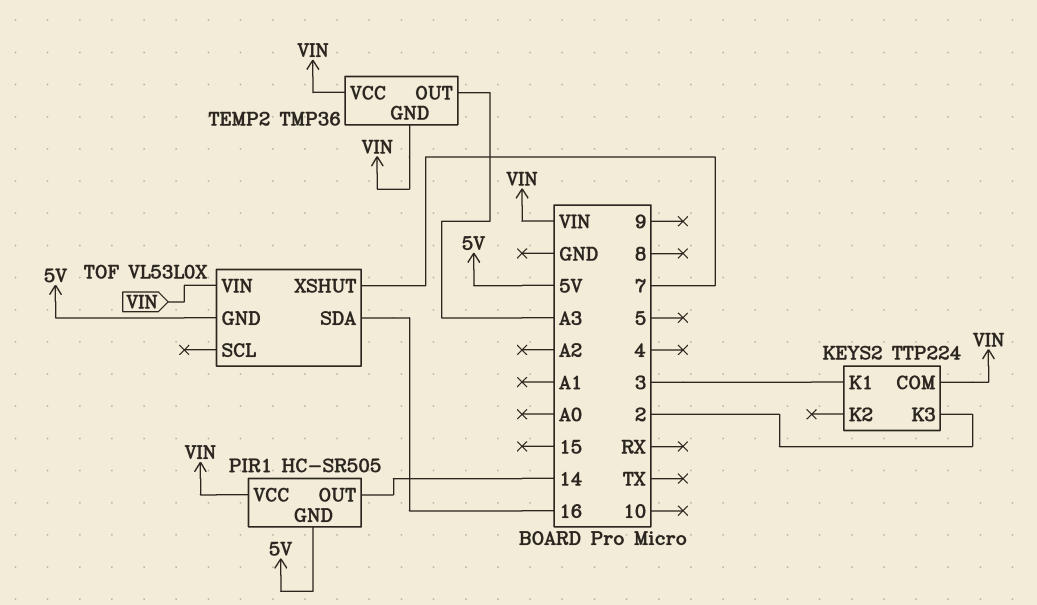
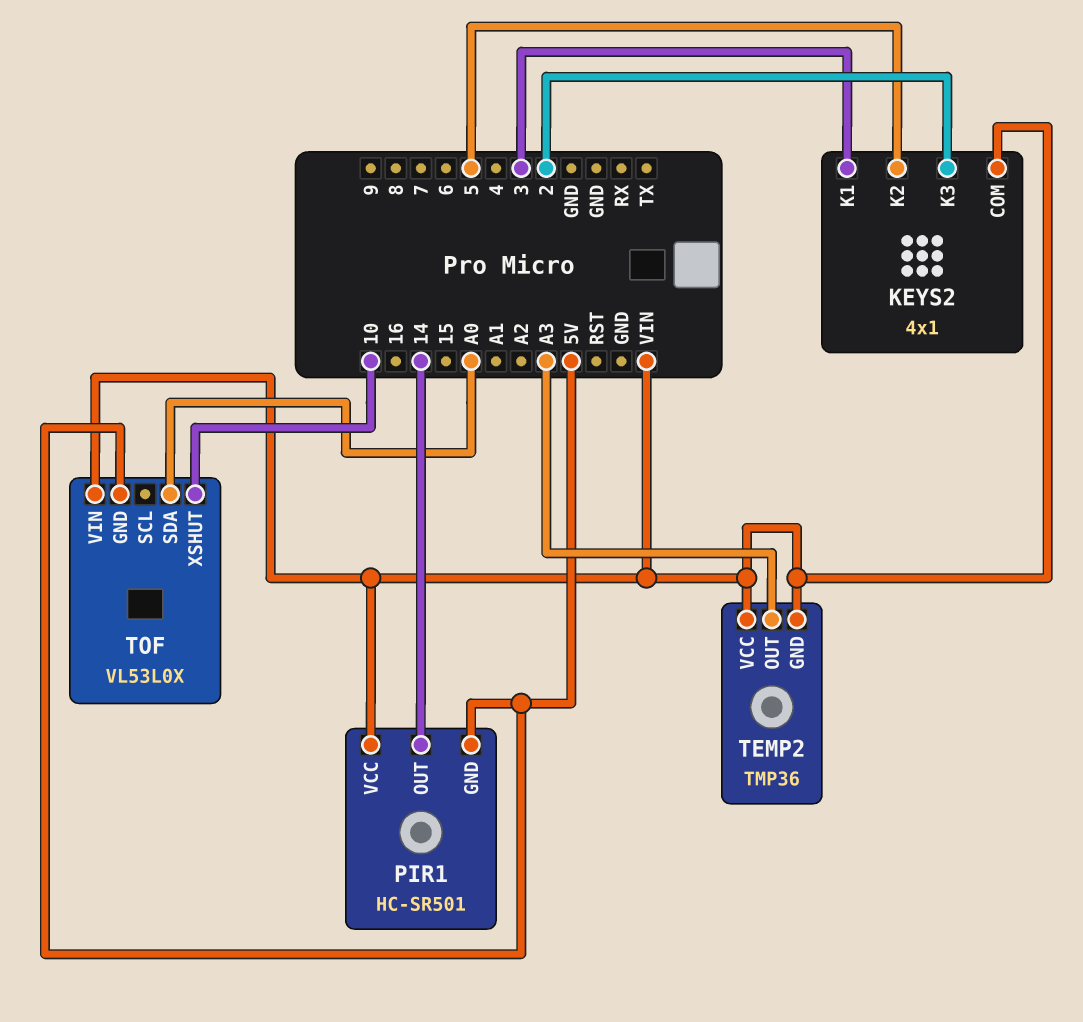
KEYS2: TTP224 -> 4x1
KEYS2 pin K2: none -> 5
PIR1: HC-SR505 -> HC-SR501
TOF pin SDA: 16 -> A0
TOF pin XSHUT: 7 -> 10

